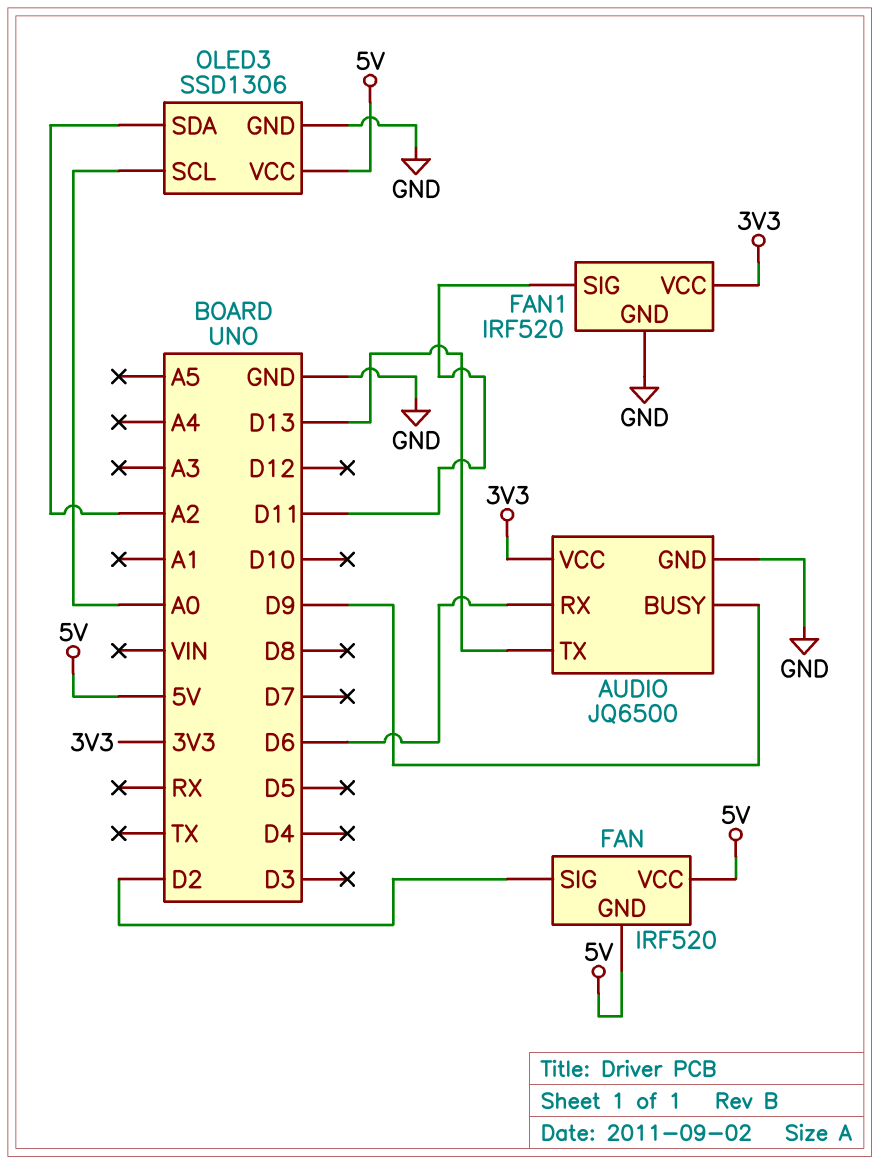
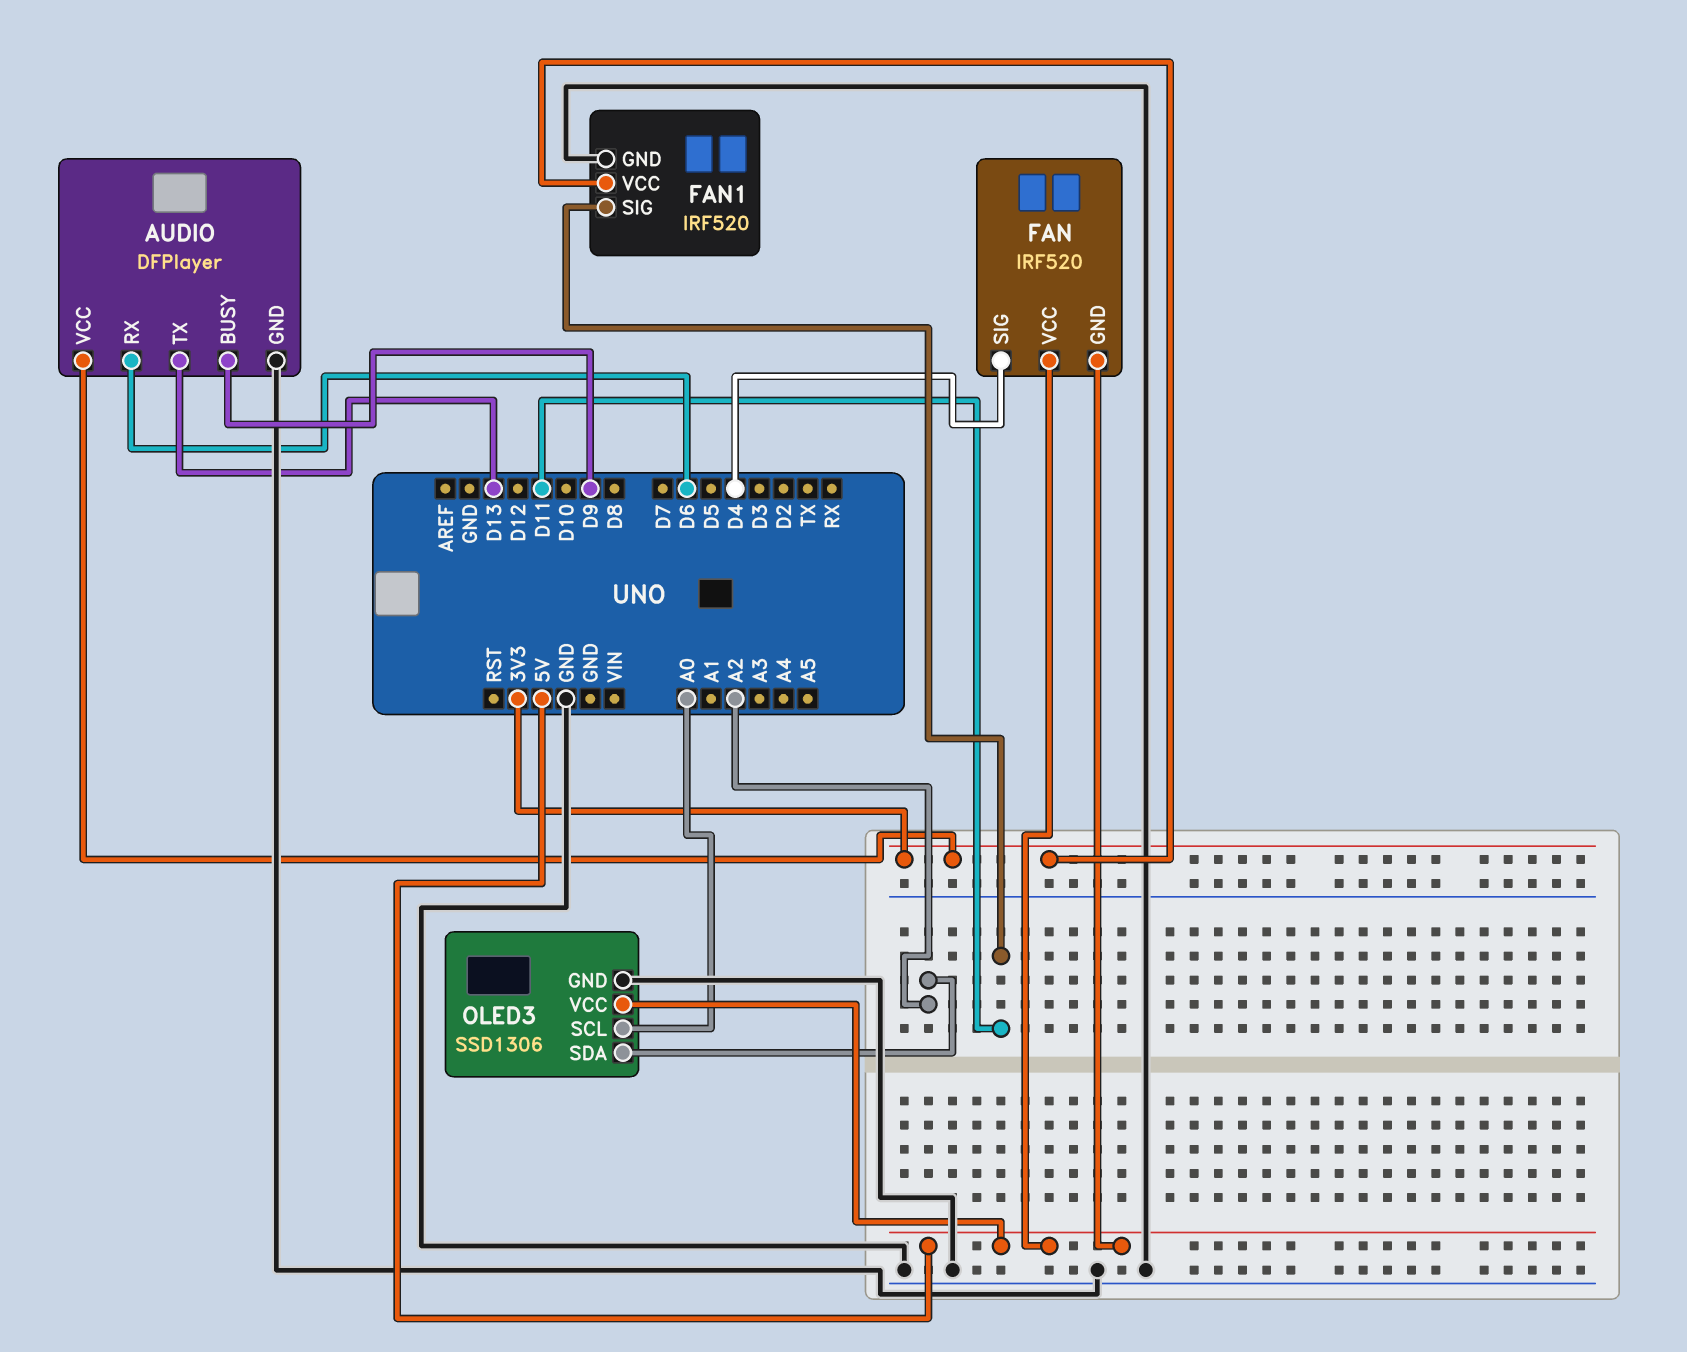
AUDIO: JQ6500 -> DFPlayer
FAN pin SIG: D2 -> D4

